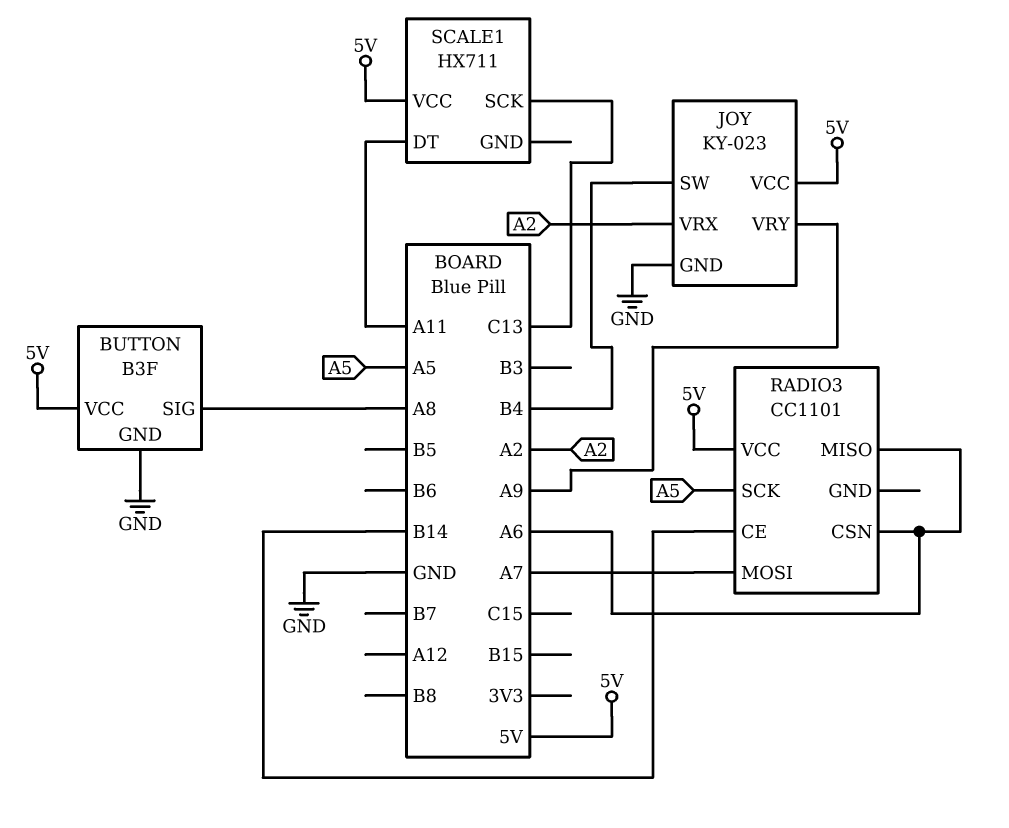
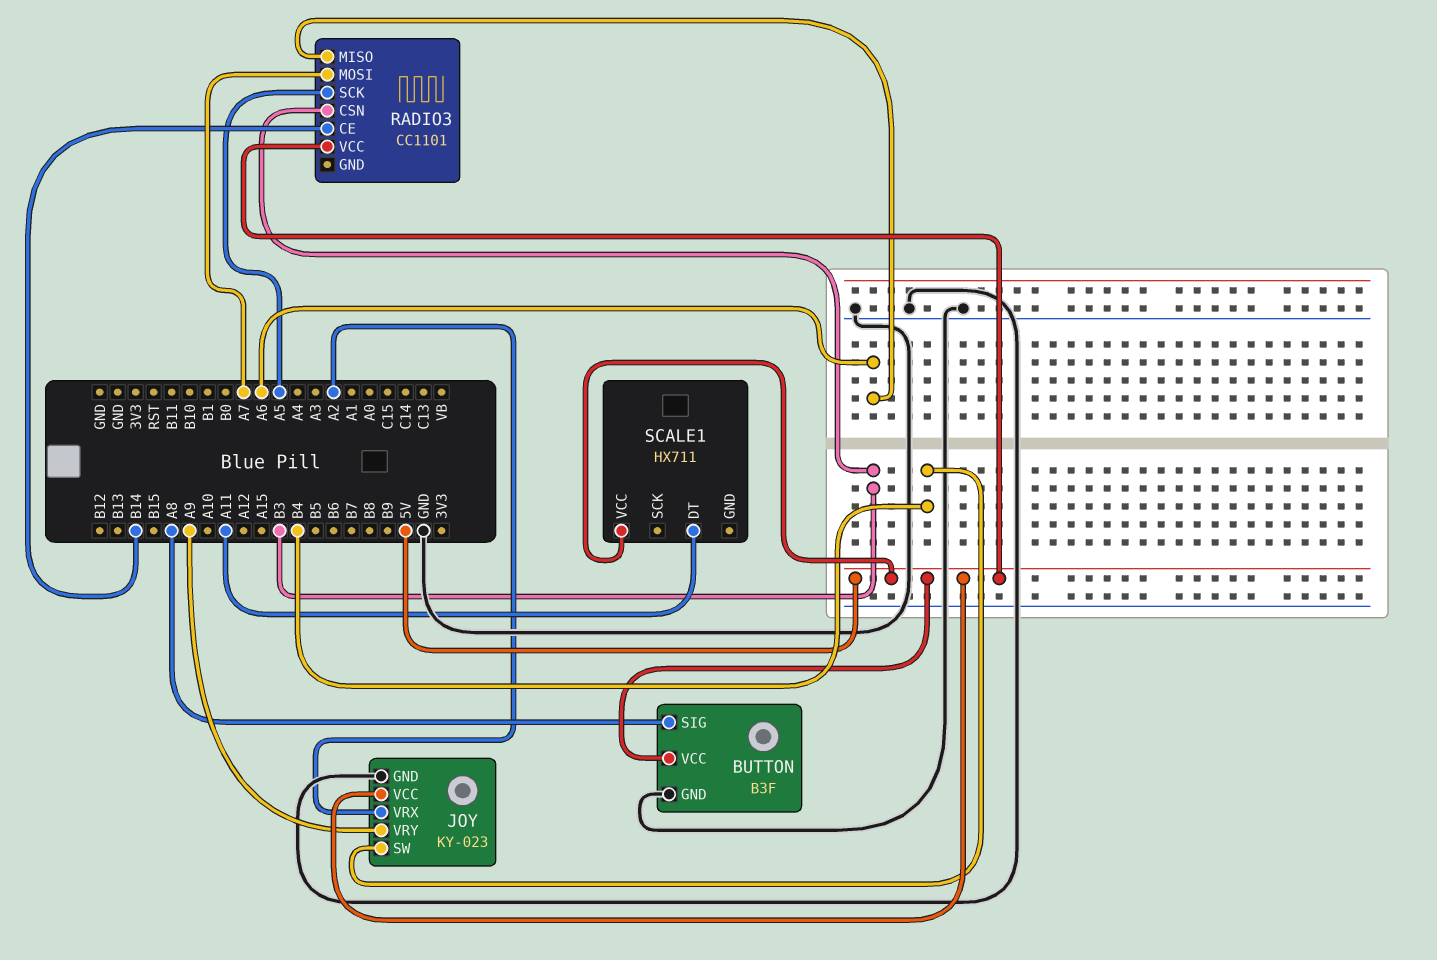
RADIO3 pin CSN: A6 -> B3
SCALE1 pin SCK: C13 -> none

